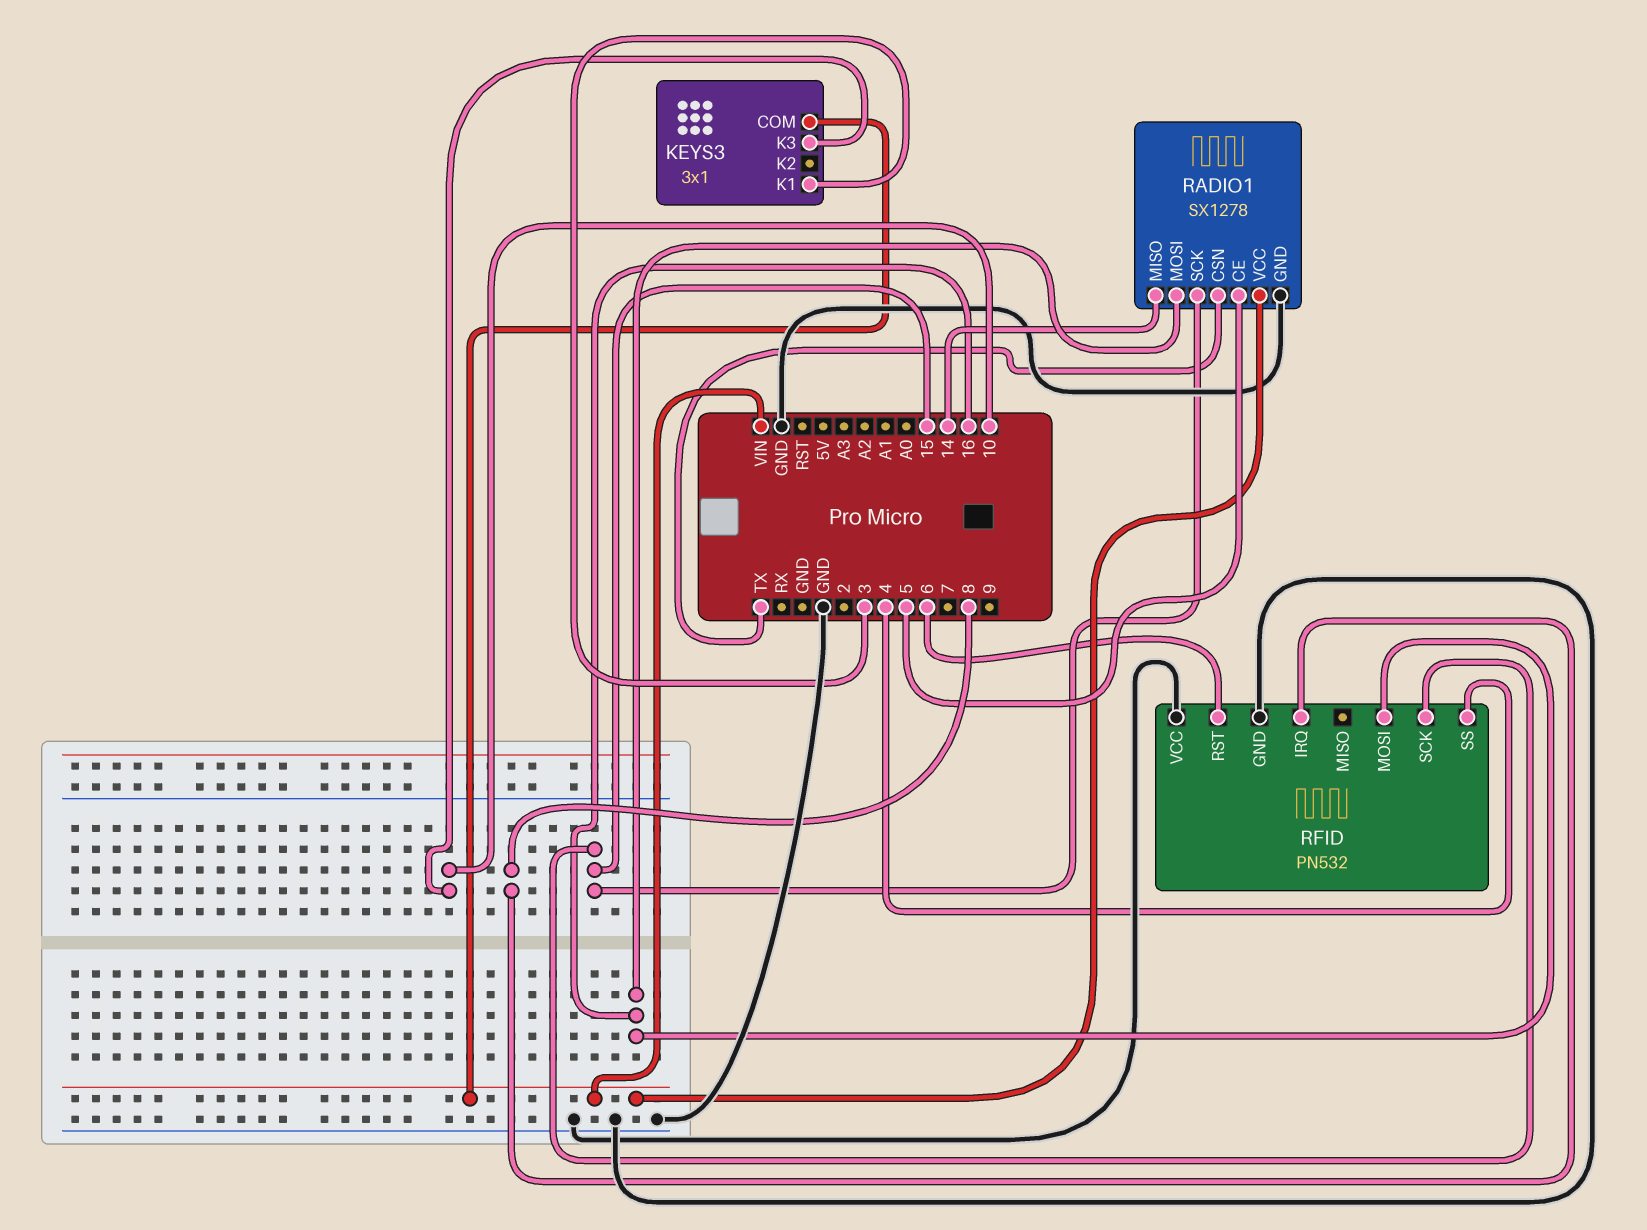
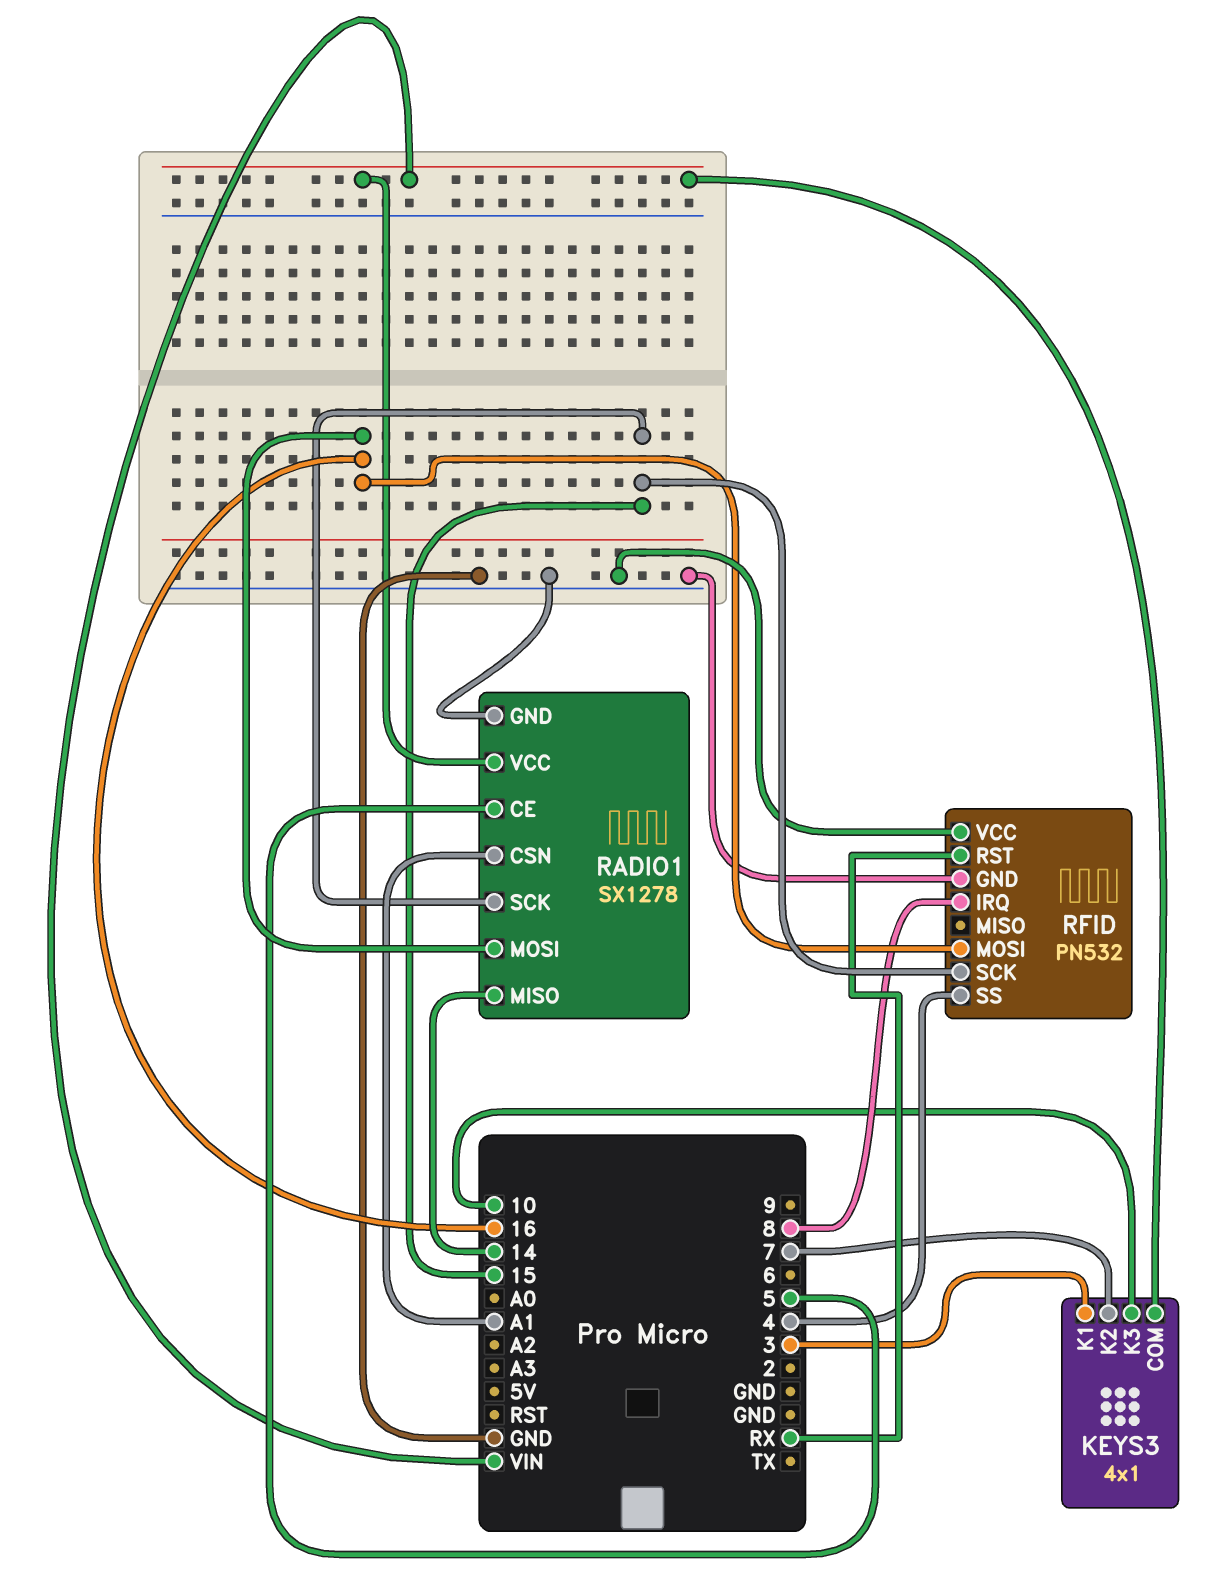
KEYS3: 3x1 -> 4x1
KEYS3 pin K2: none -> 7
RADIO1 pin CSN: TX -> A1
RFID pin RST: 6 -> RX

